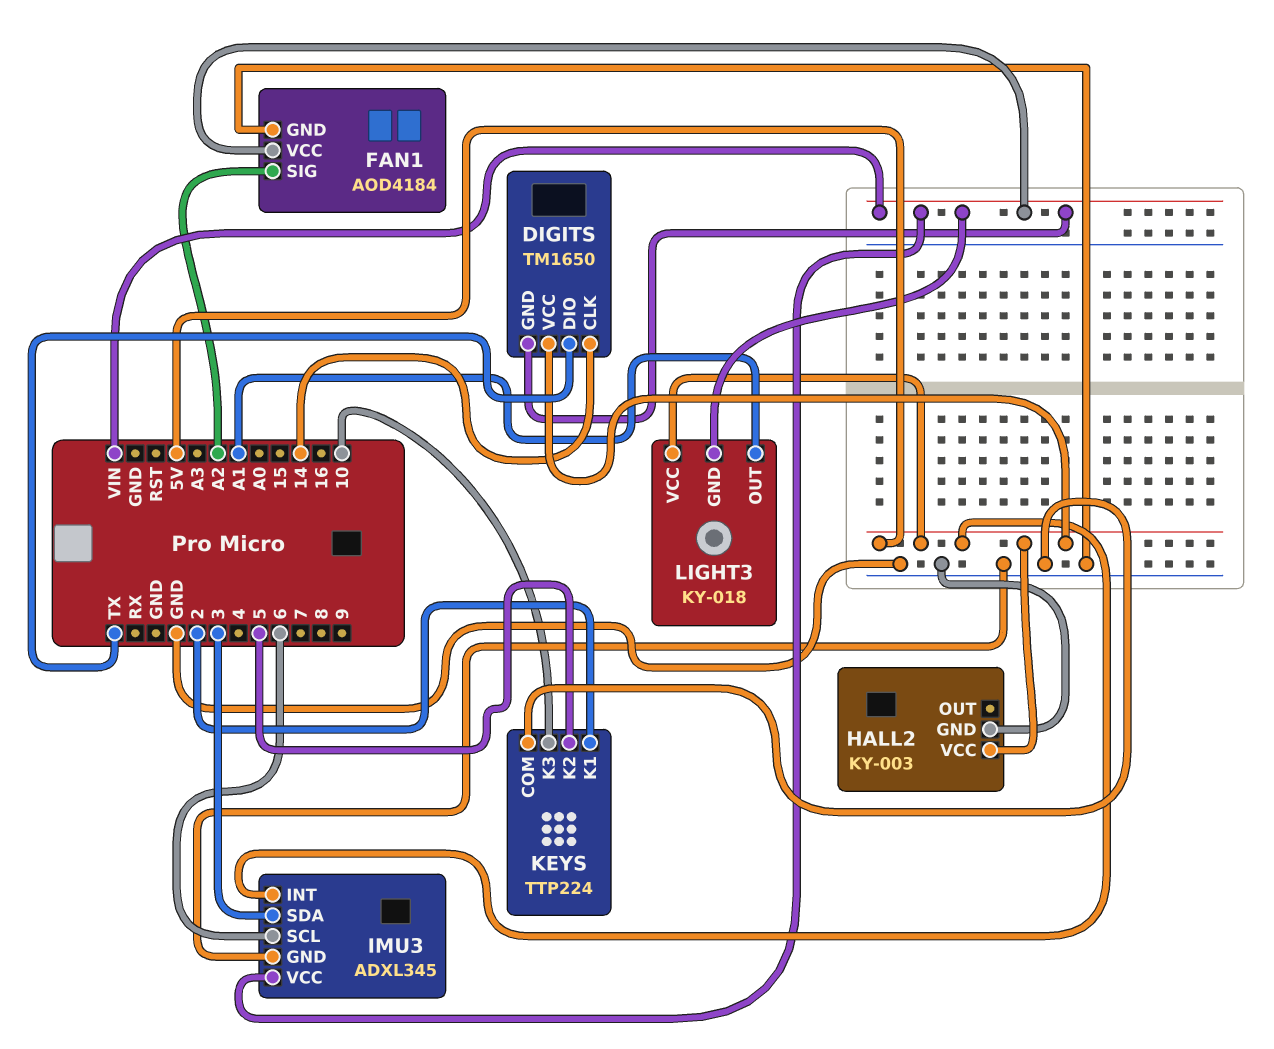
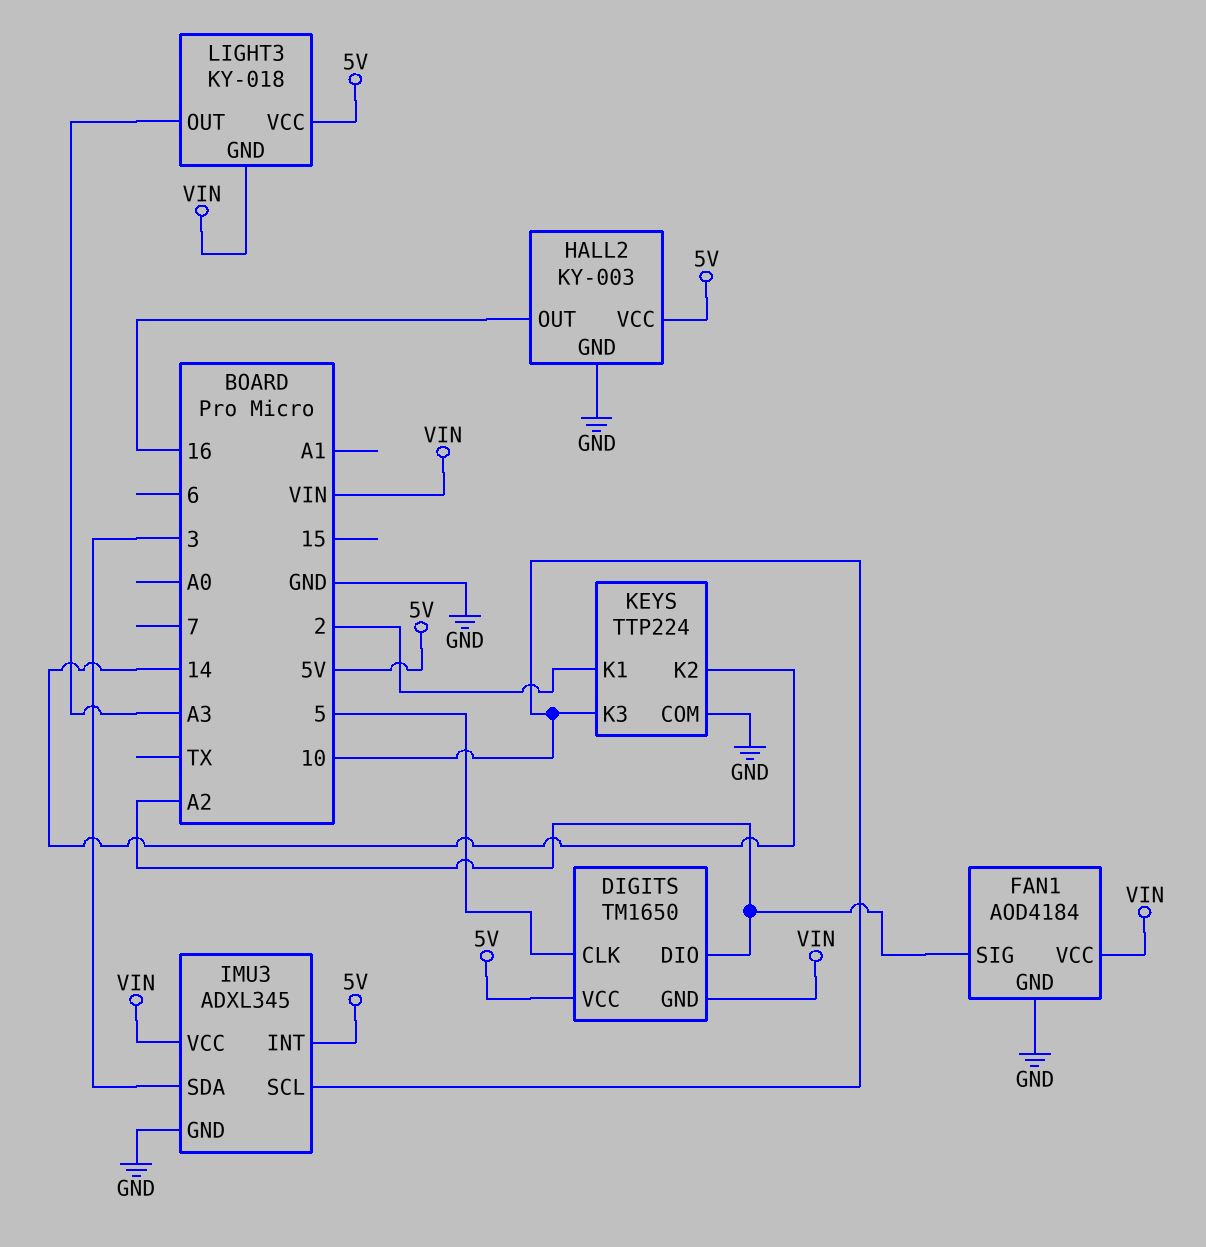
DIGITS pin CLK: 14 -> 5
DIGITS pin DIO: TX -> A2
HALL2 pin OUT: none -> 16
IMU3 pin SCL: 6 -> 10
KEYS pin K2: 5 -> 14
LIGHT3 pin OUT: A1 -> A3

